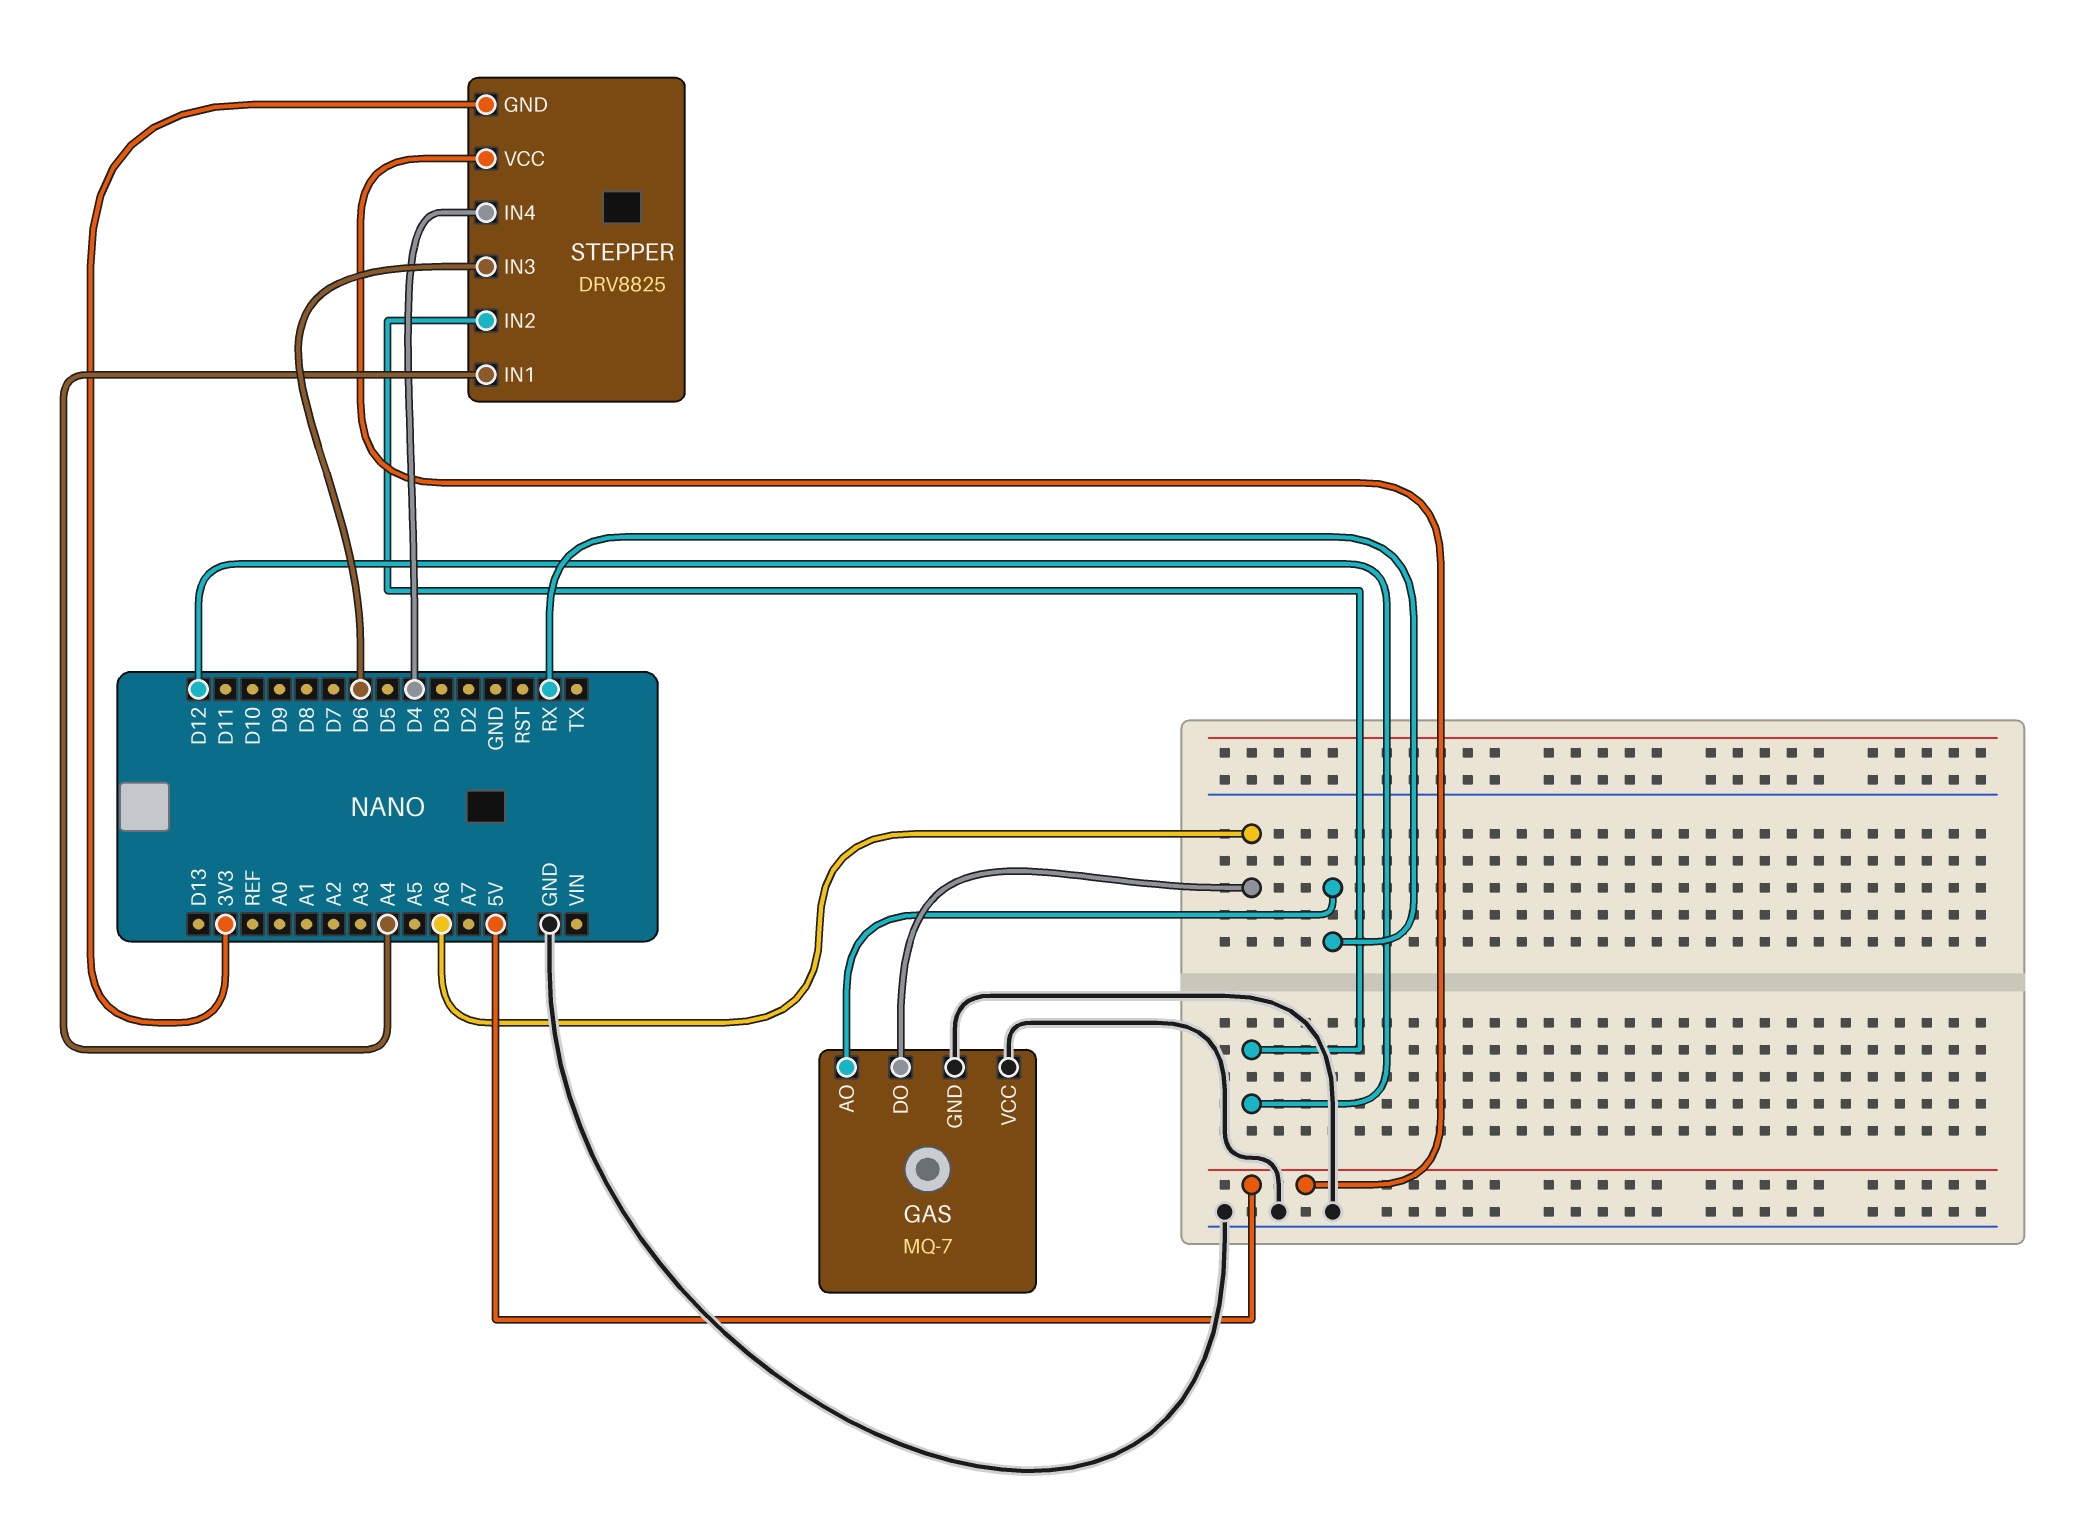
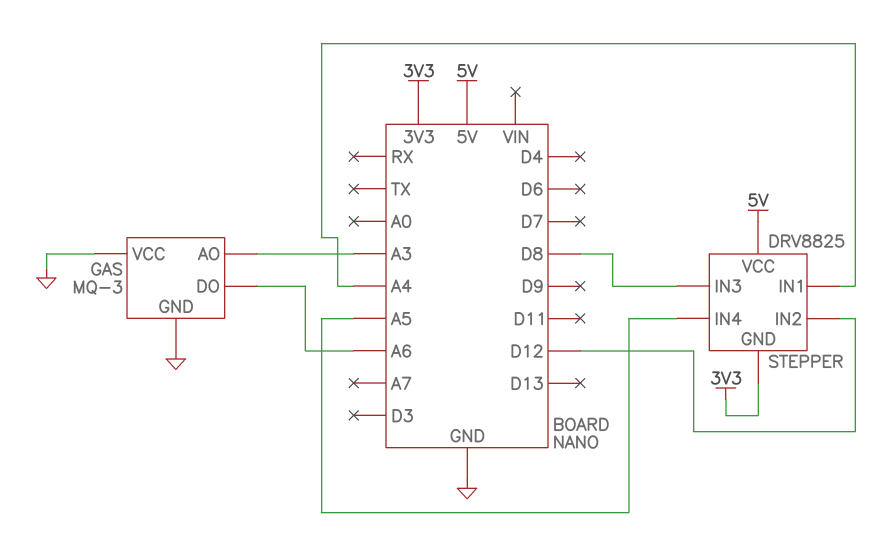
GAS: MQ-7 -> MQ-3
GAS pin AO: RX -> A3
STEPPER pin IN3: D6 -> D8
STEPPER pin IN4: D4 -> A5

